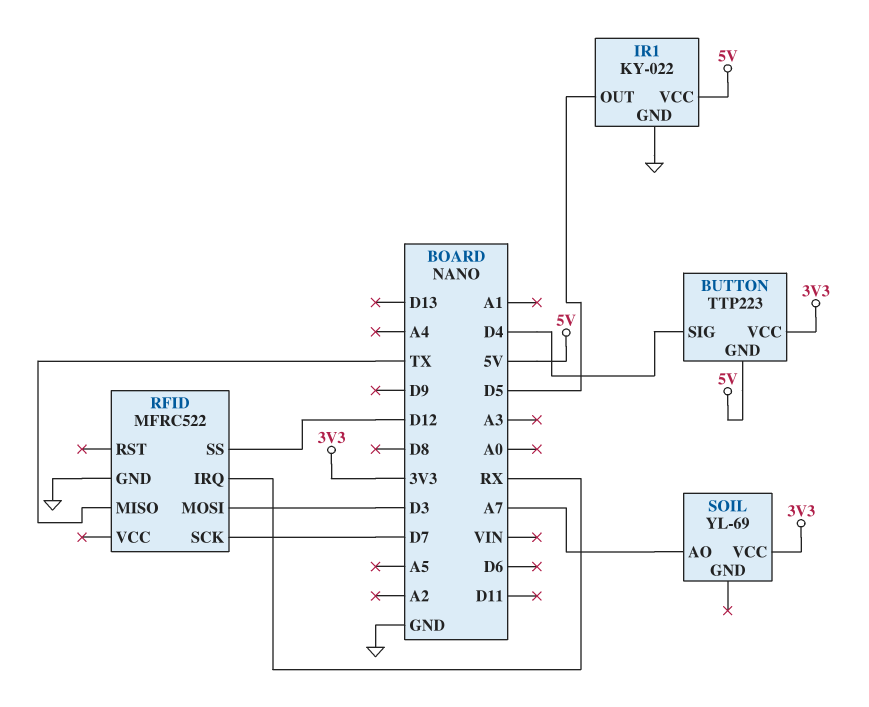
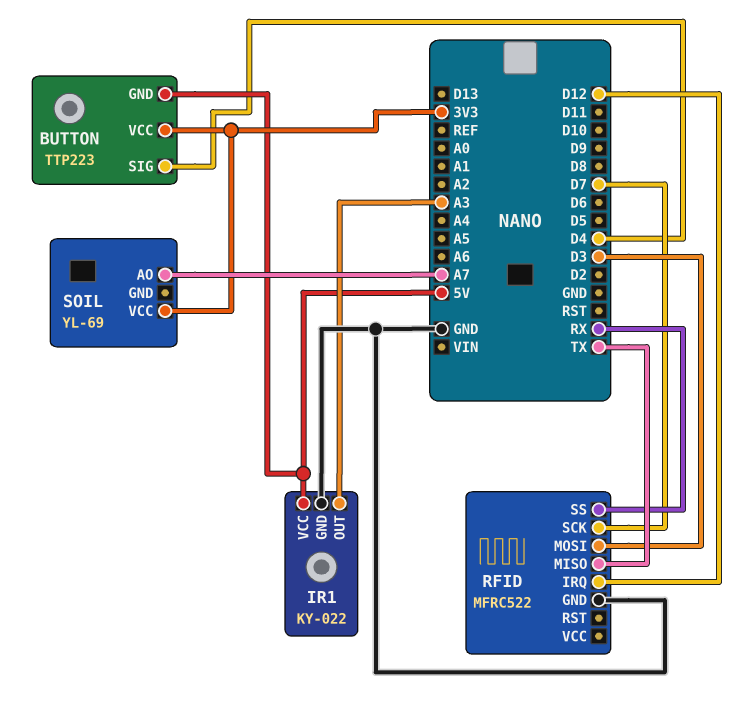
IR1 pin OUT: D5 -> A3
RFID pin IRQ: RX -> D12
RFID pin SS: D12 -> RX

